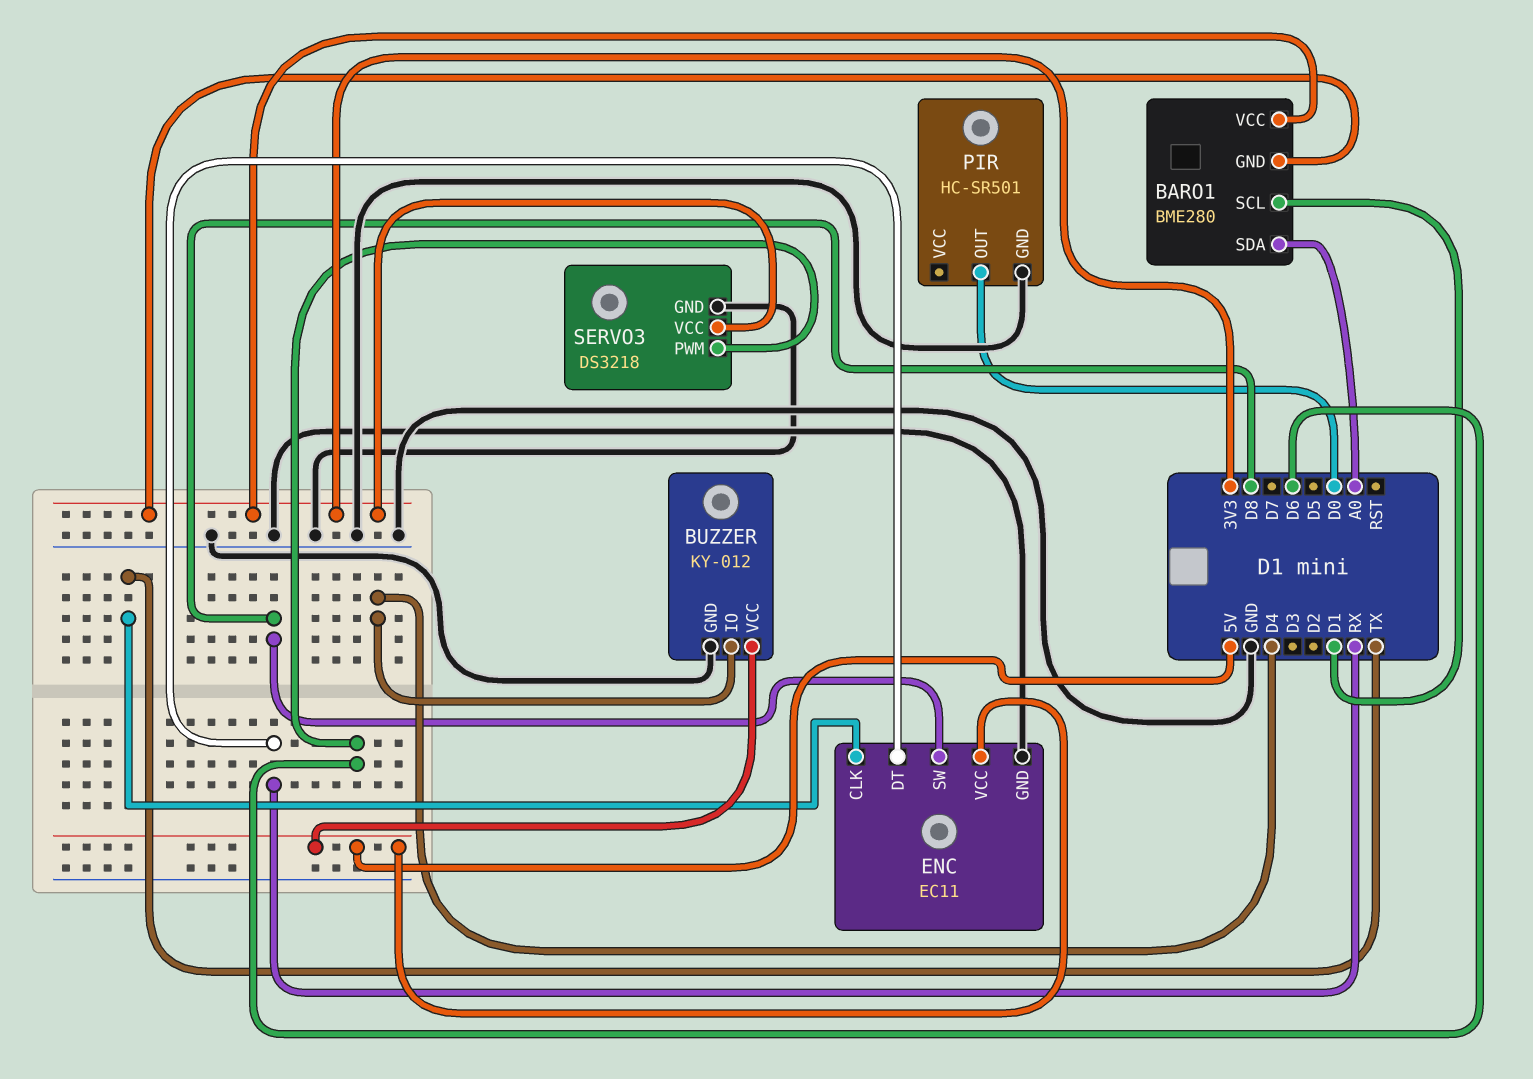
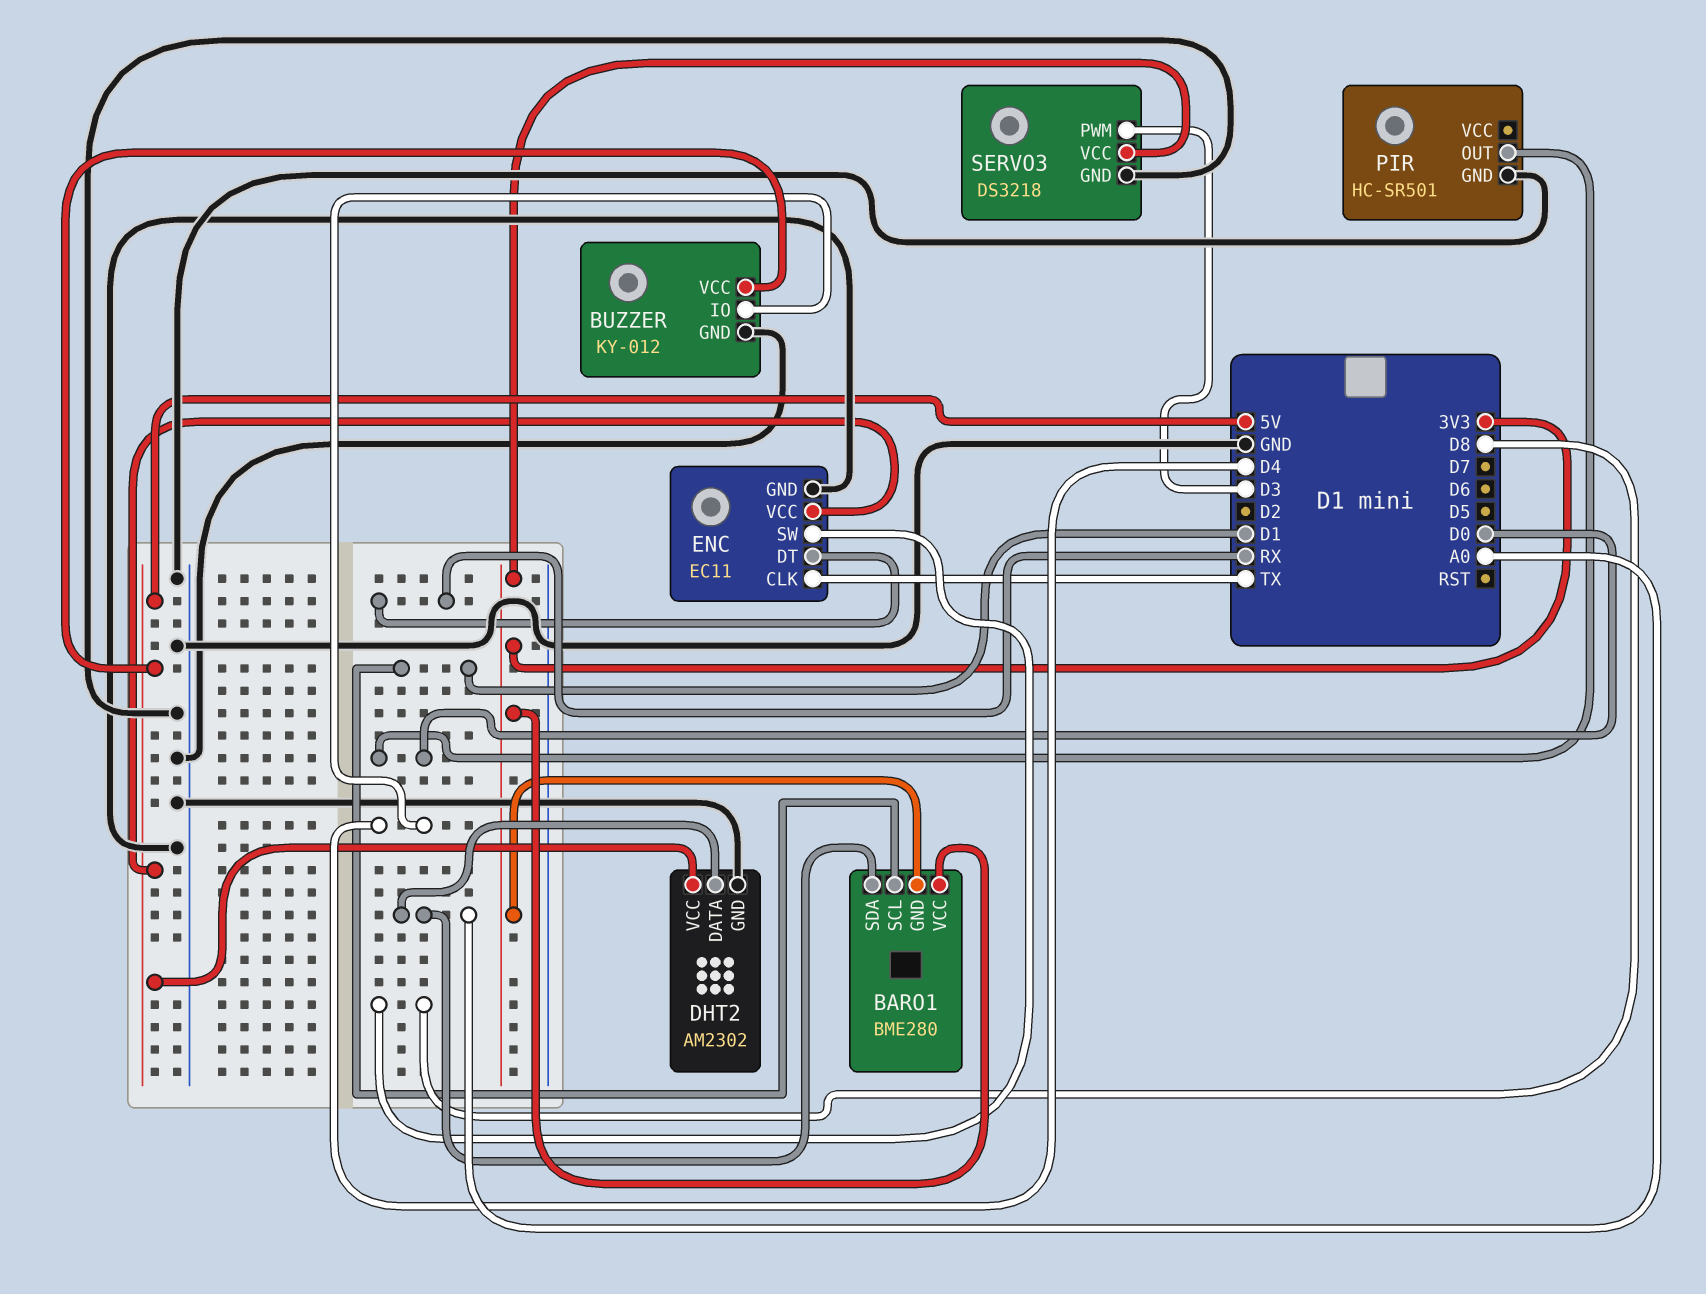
DHT2: none -> AM2302
DHT2 pin DATA: none -> A0
DHT2 pin GND: none -> GND
DHT2 pin VCC: none -> 5V
SERVO3 pin PWM: D6 -> D3

